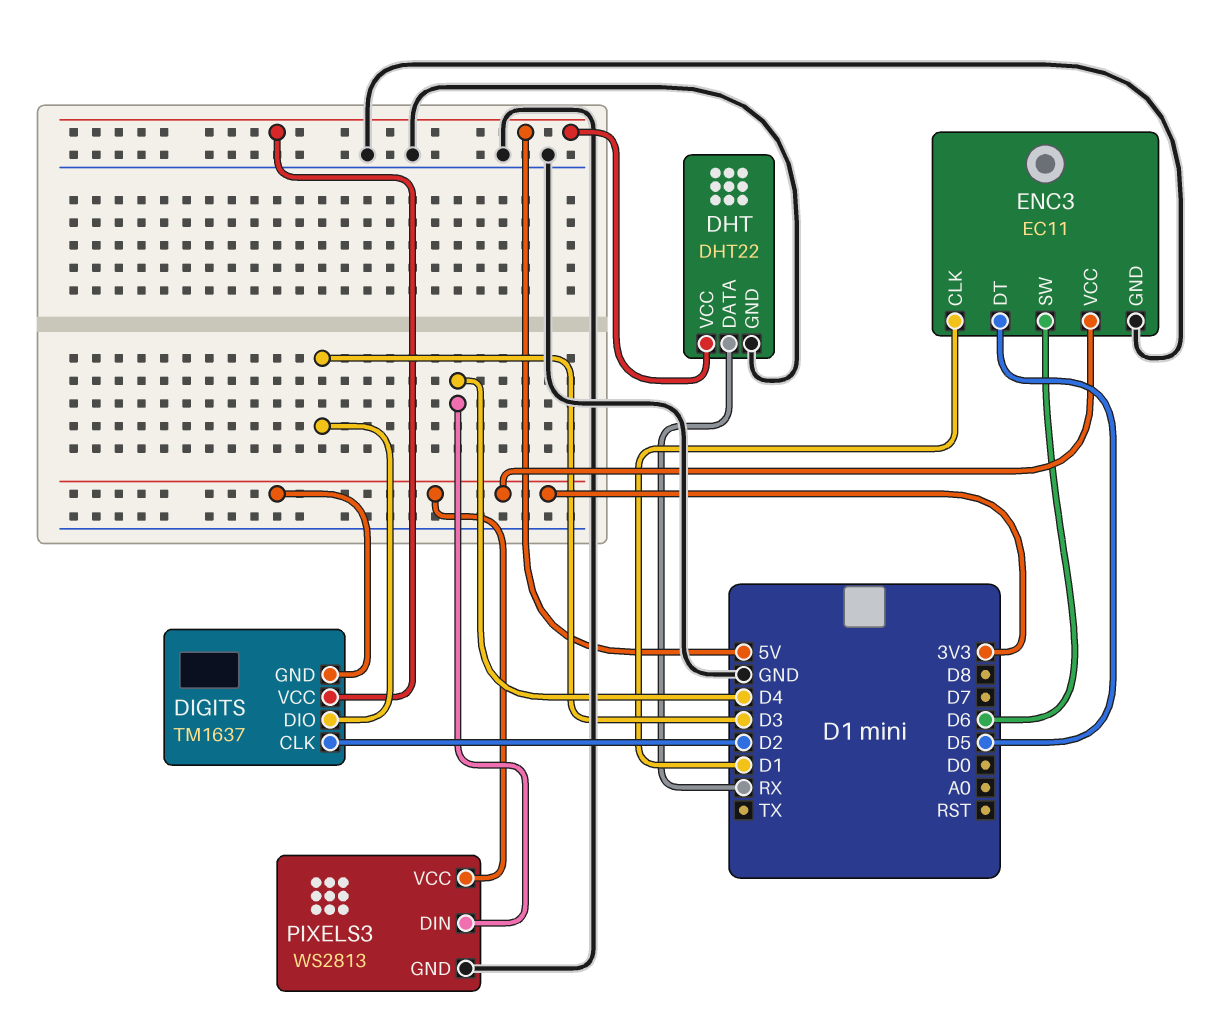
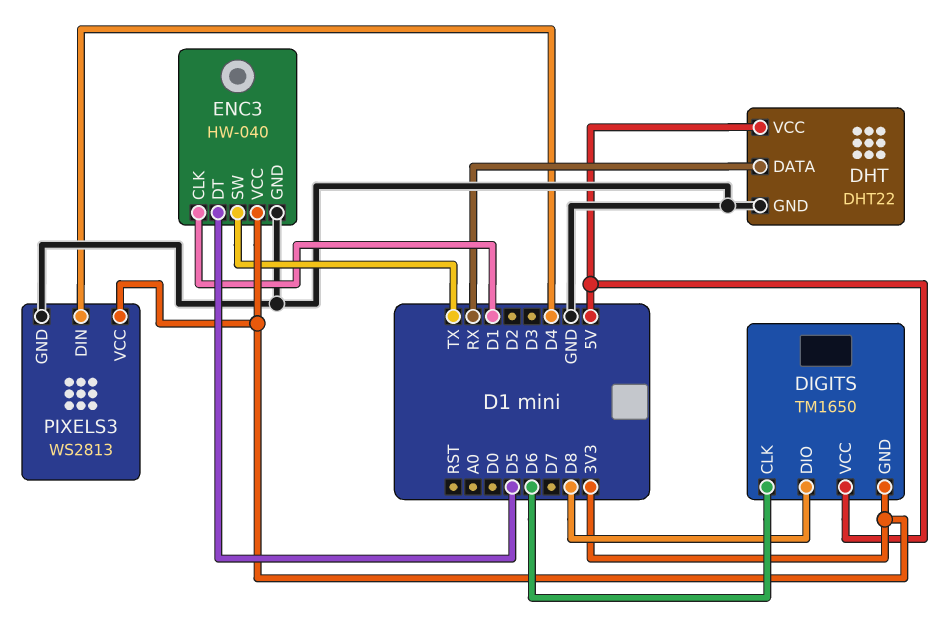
DIGITS: TM1637 -> TM1650
DIGITS pin CLK: D2 -> D6
DIGITS pin DIO: D3 -> D8
ENC3: EC11 -> HW-040
ENC3 pin SW: D6 -> TX

